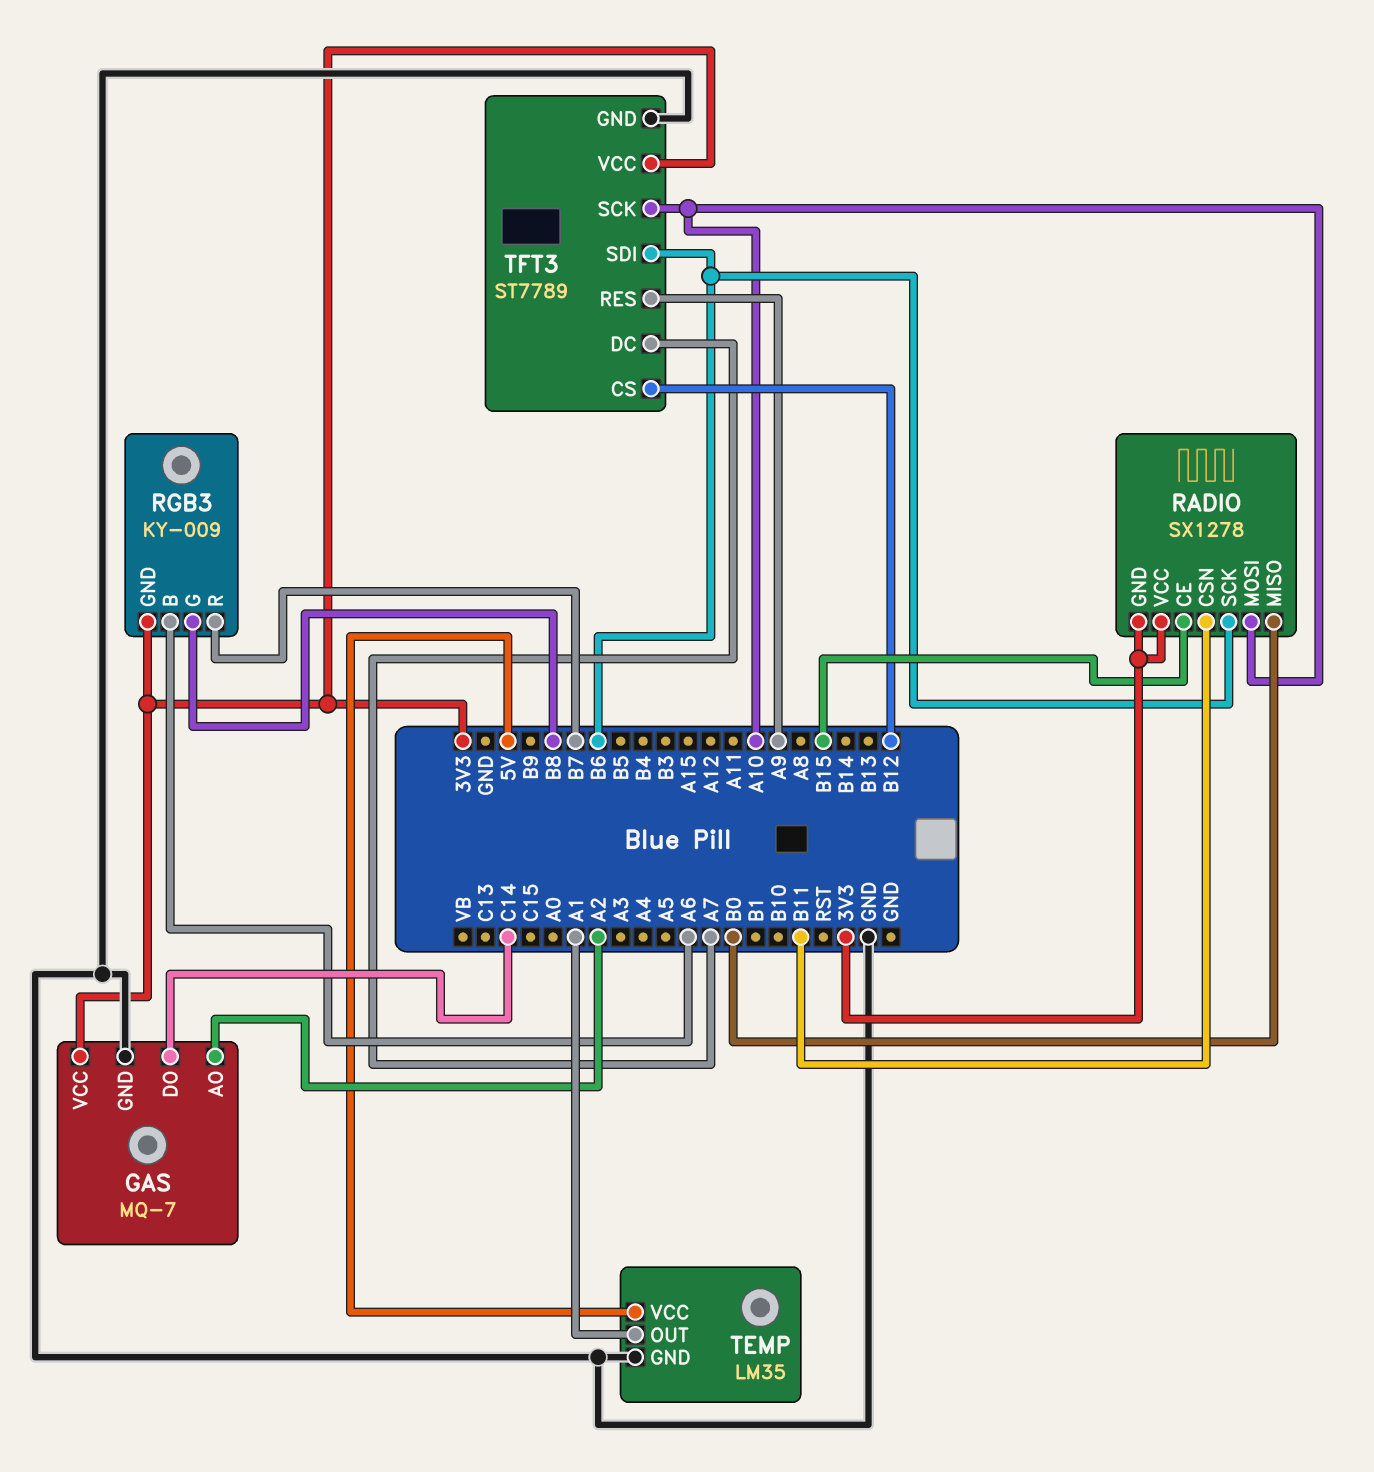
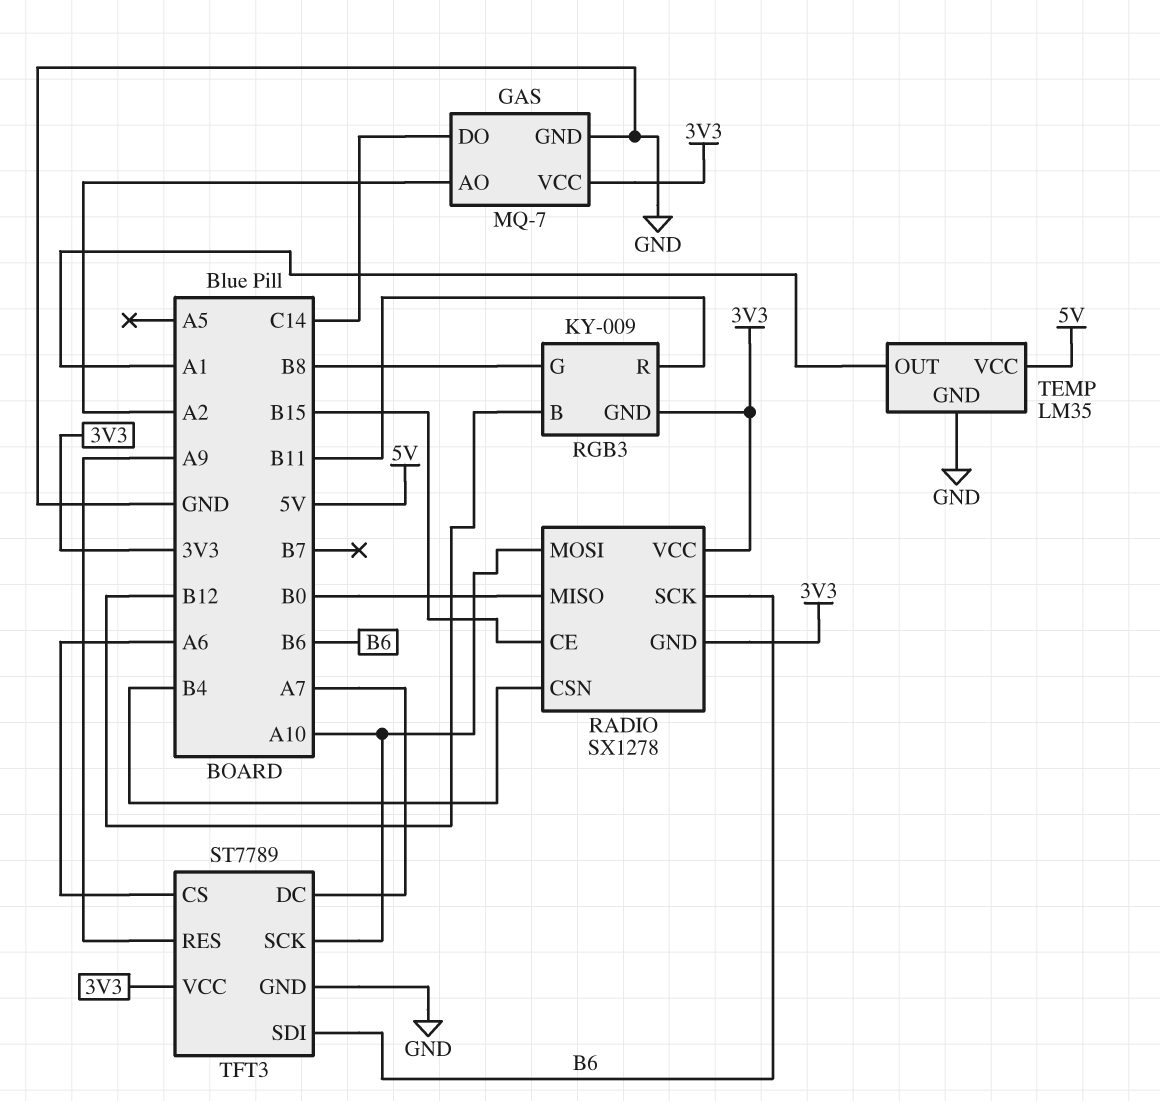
RADIO pin CSN: B11 -> B4
RGB3 pin B: A6 -> B12
RGB3 pin R: B7 -> B11
TFT3 pin CS: B12 -> A6

